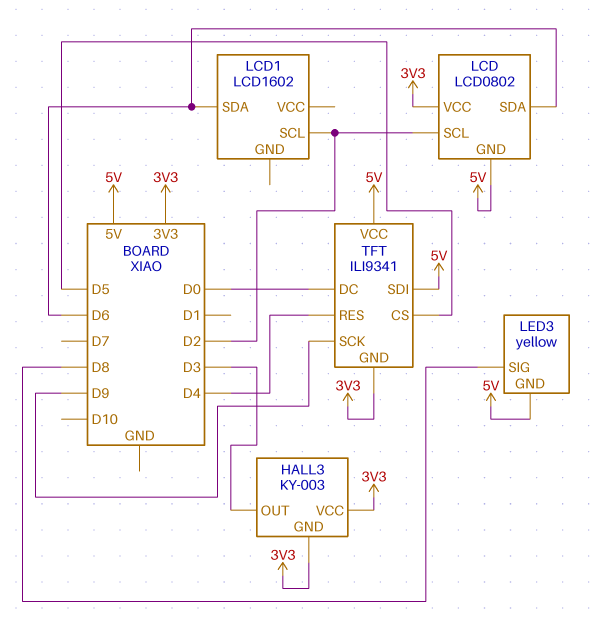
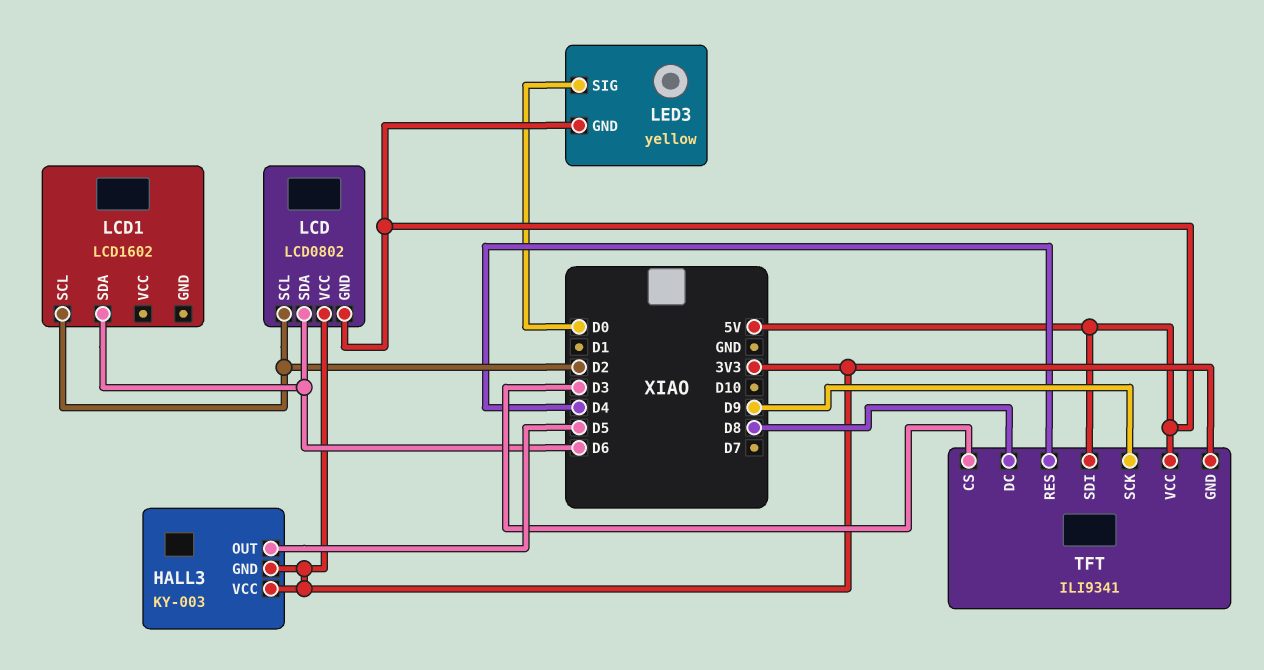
HALL3 pin OUT: D3 -> D5
LED3 pin SIG: D8 -> D0
TFT pin CS: D5 -> D3
TFT pin DC: D0 -> D8

